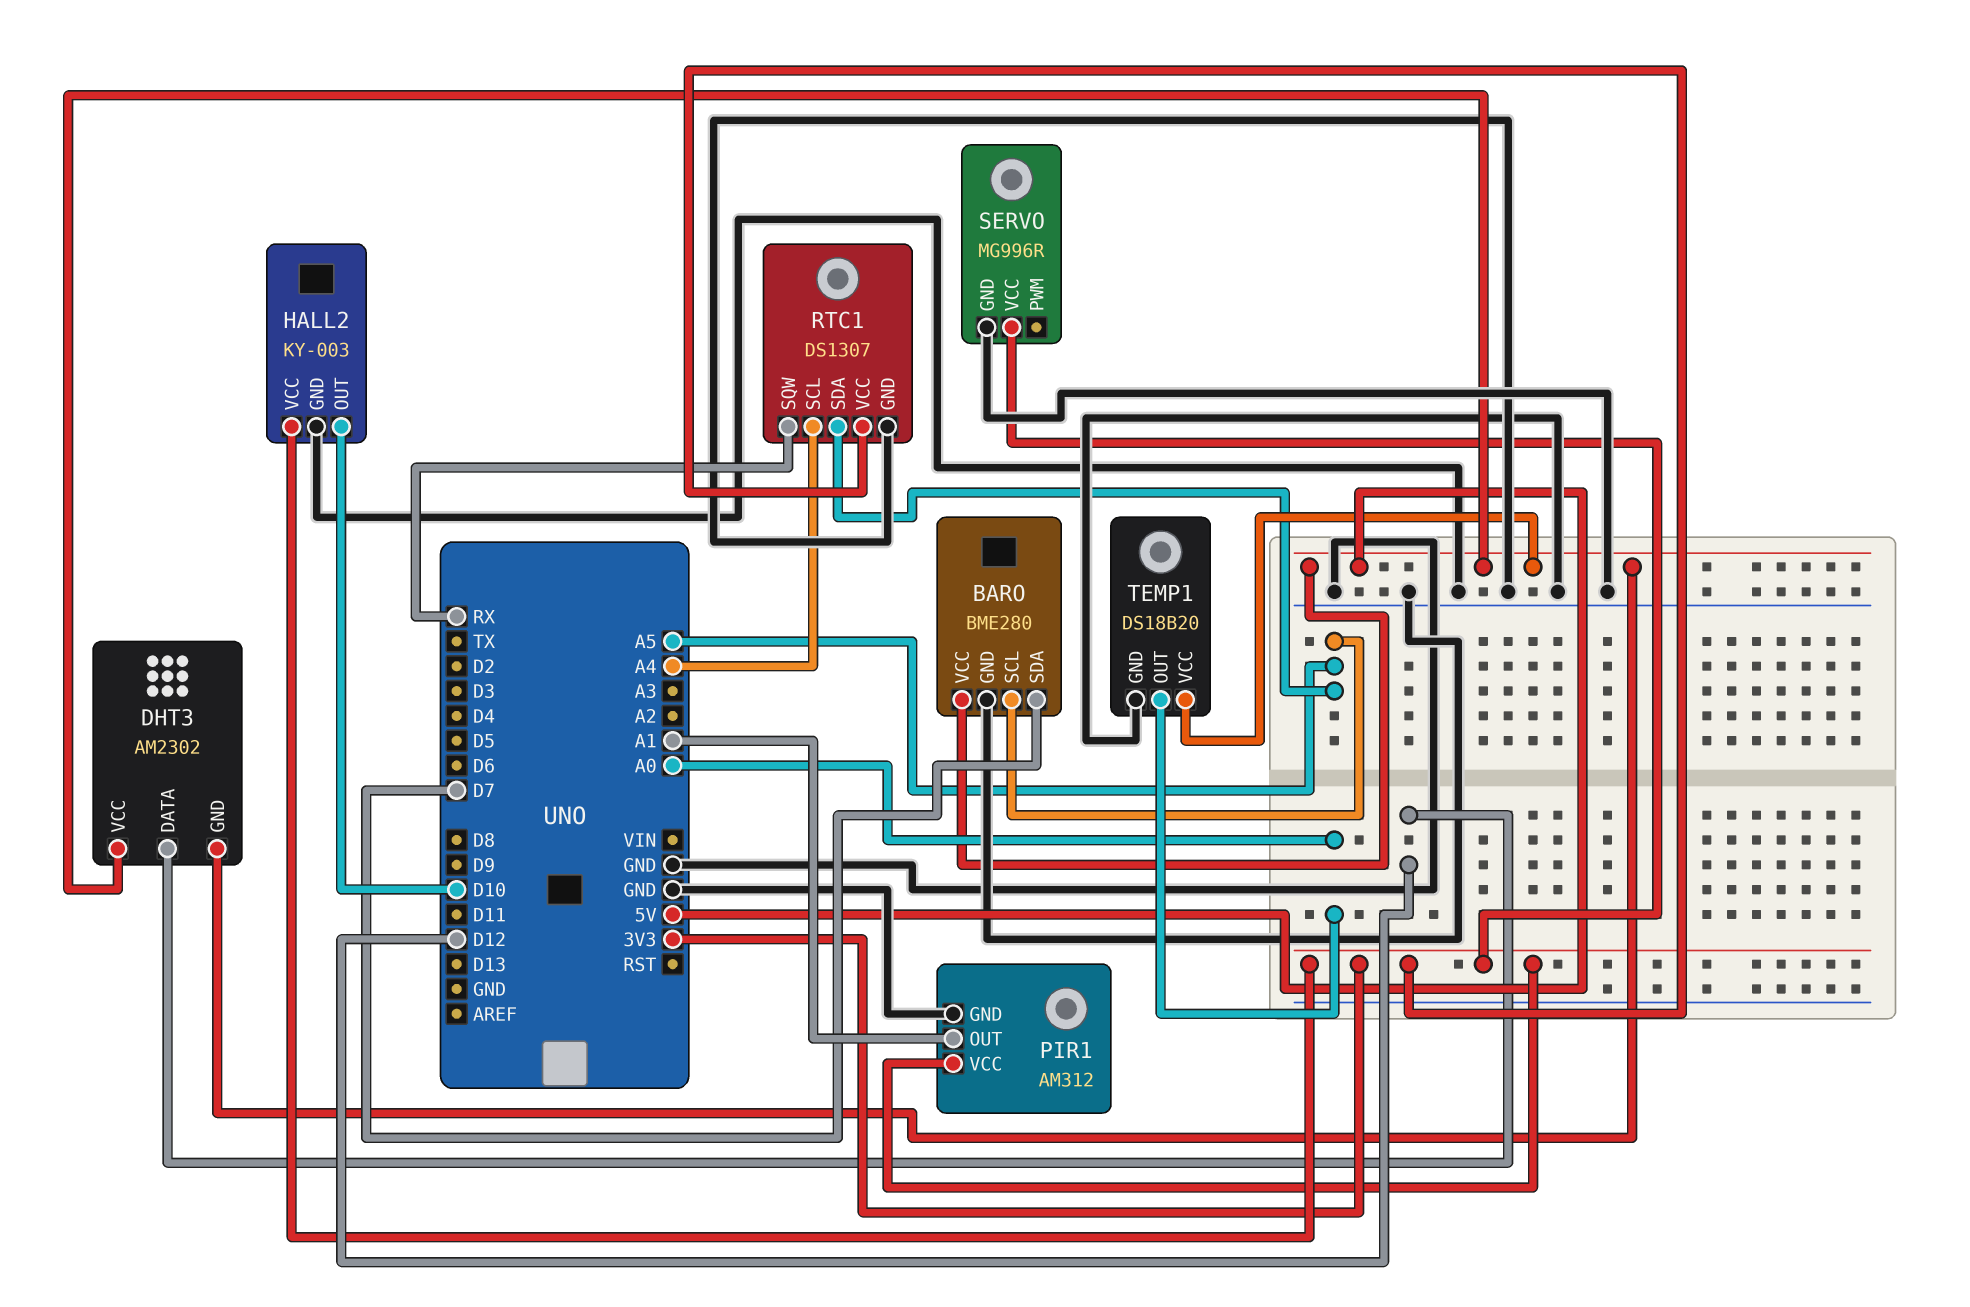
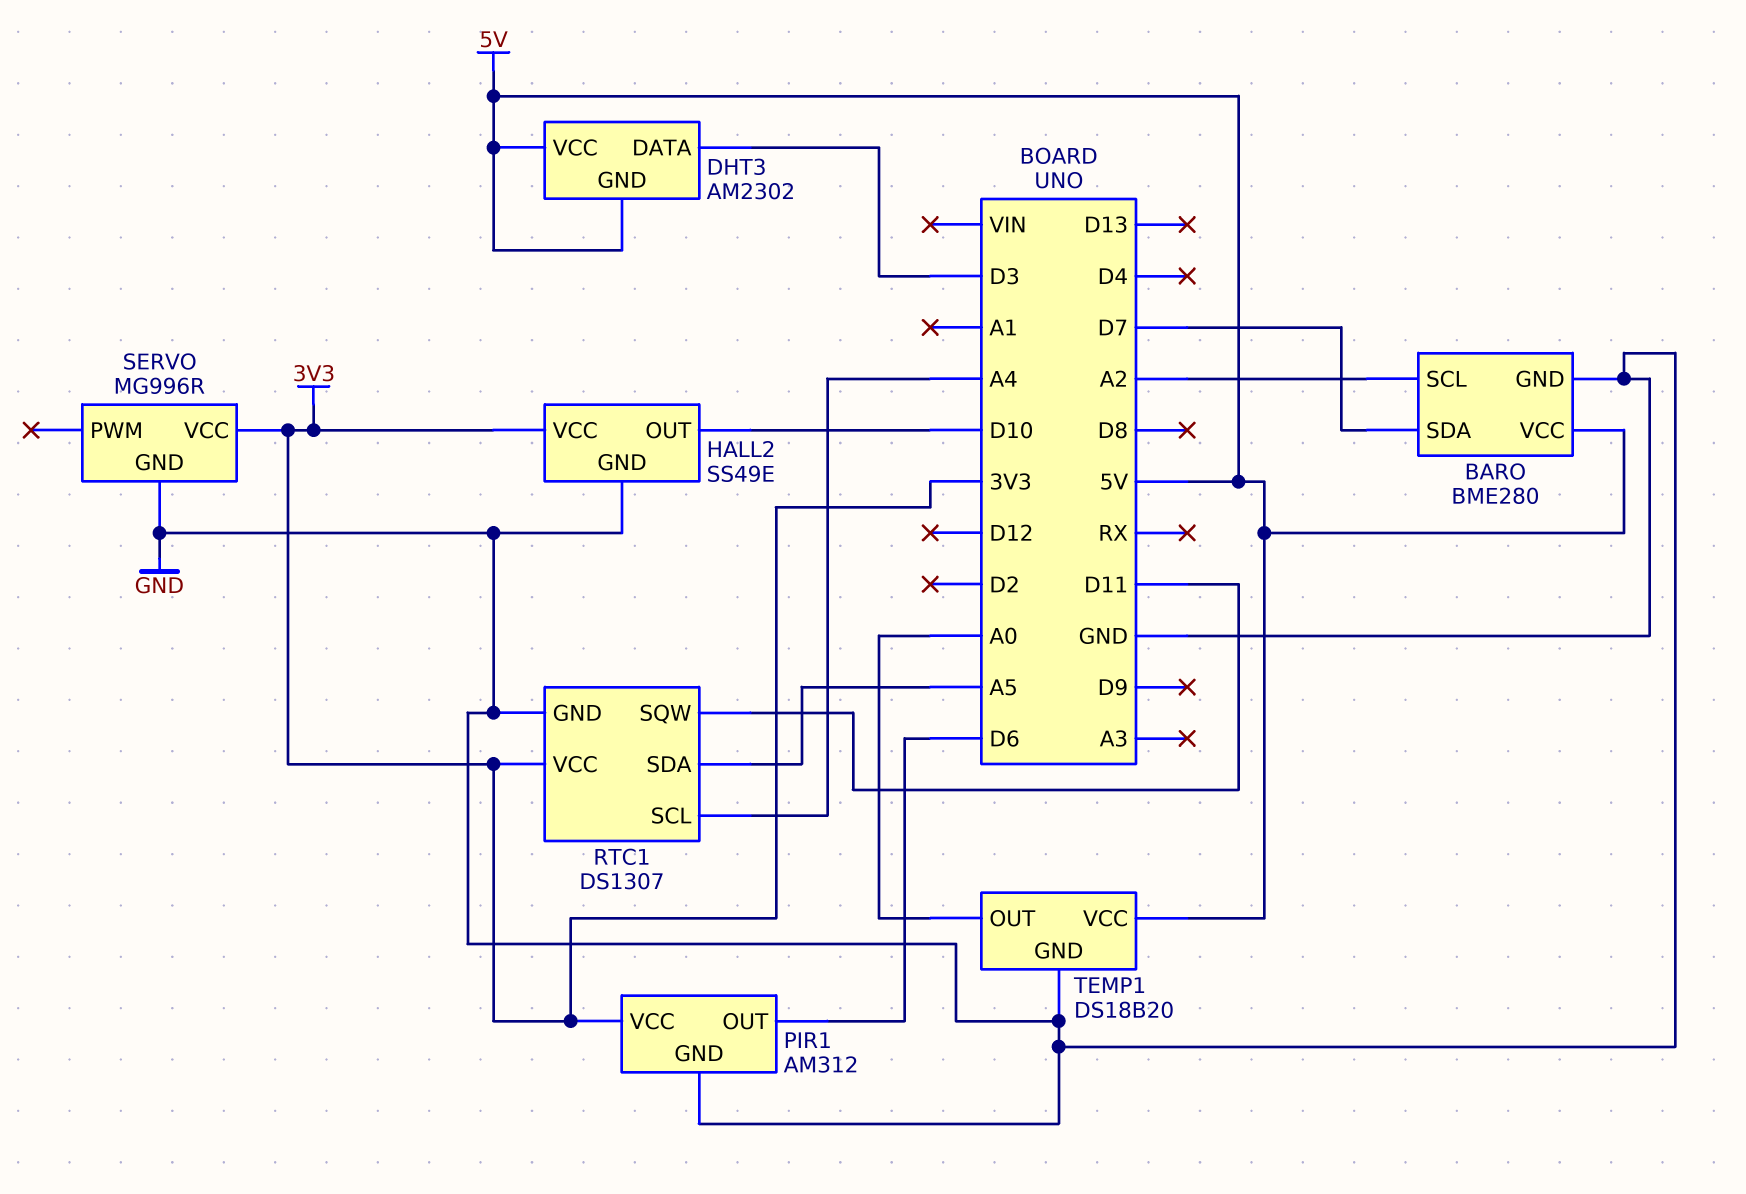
BARO pin SCL: A5 -> A2
DHT3 pin DATA: D12 -> D3
HALL2: KY-003 -> SS49E
PIR1 pin OUT: A1 -> D6
RTC1 pin SQW: RX -> D11

